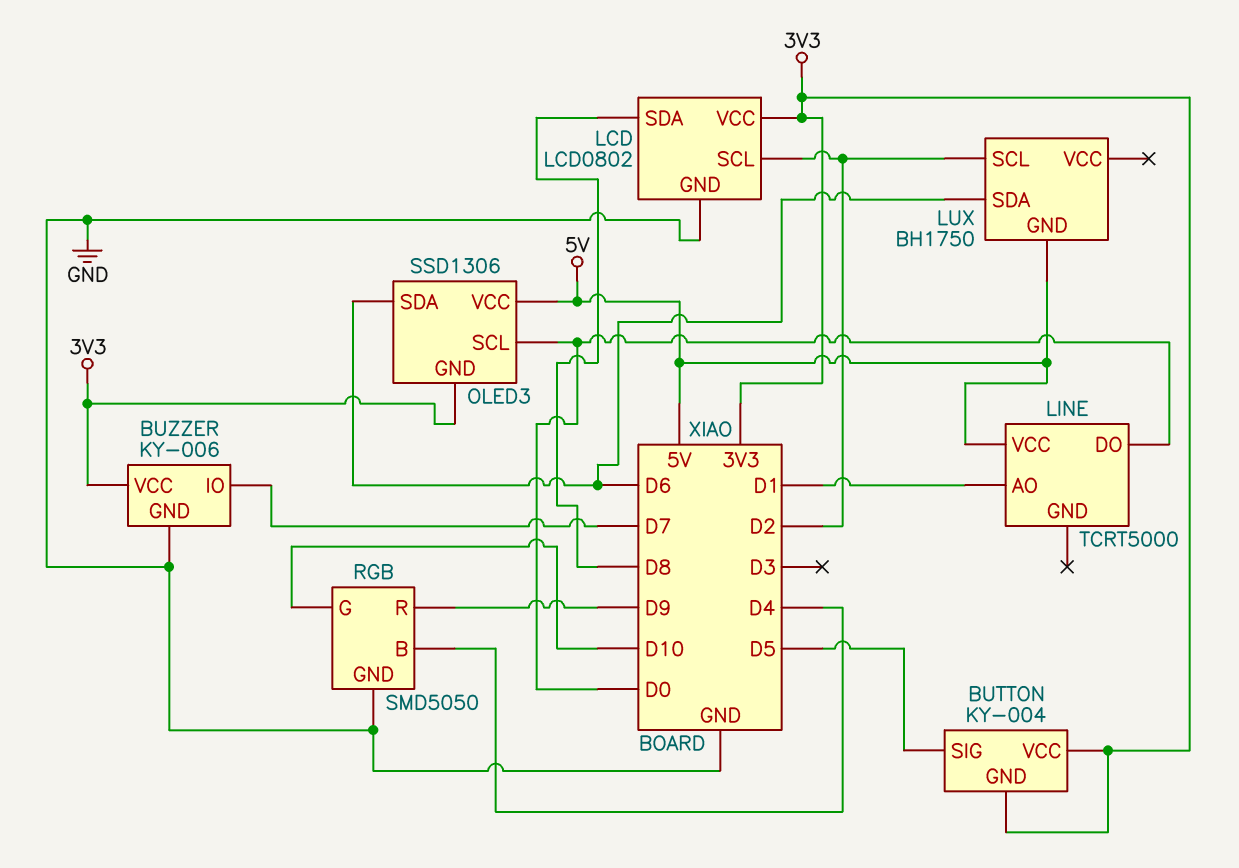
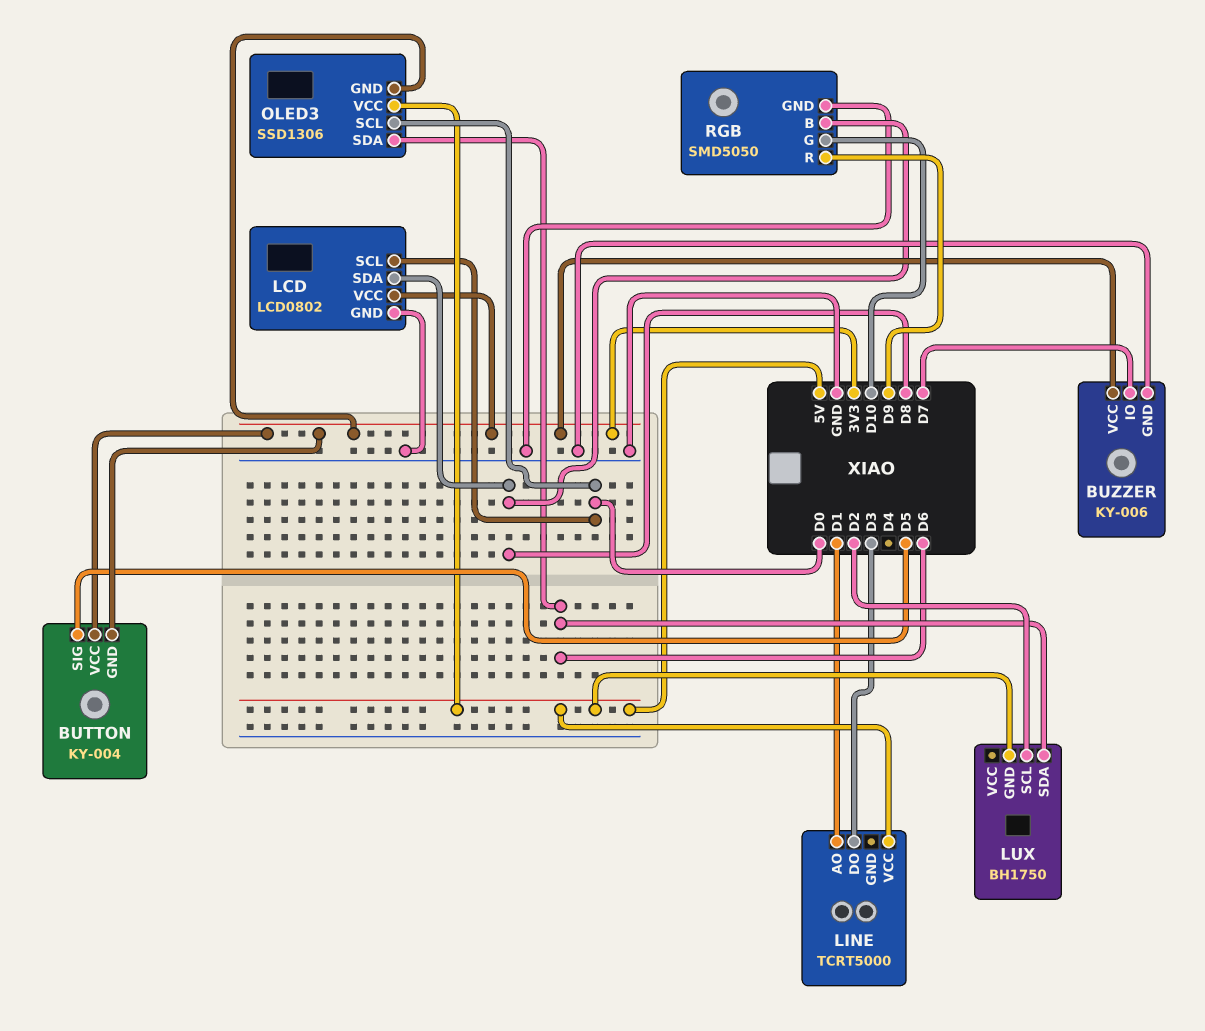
LCD pin SCL: D2 -> D0
LINE pin DO: D0 -> D3
RGB pin B: D4 -> D8

